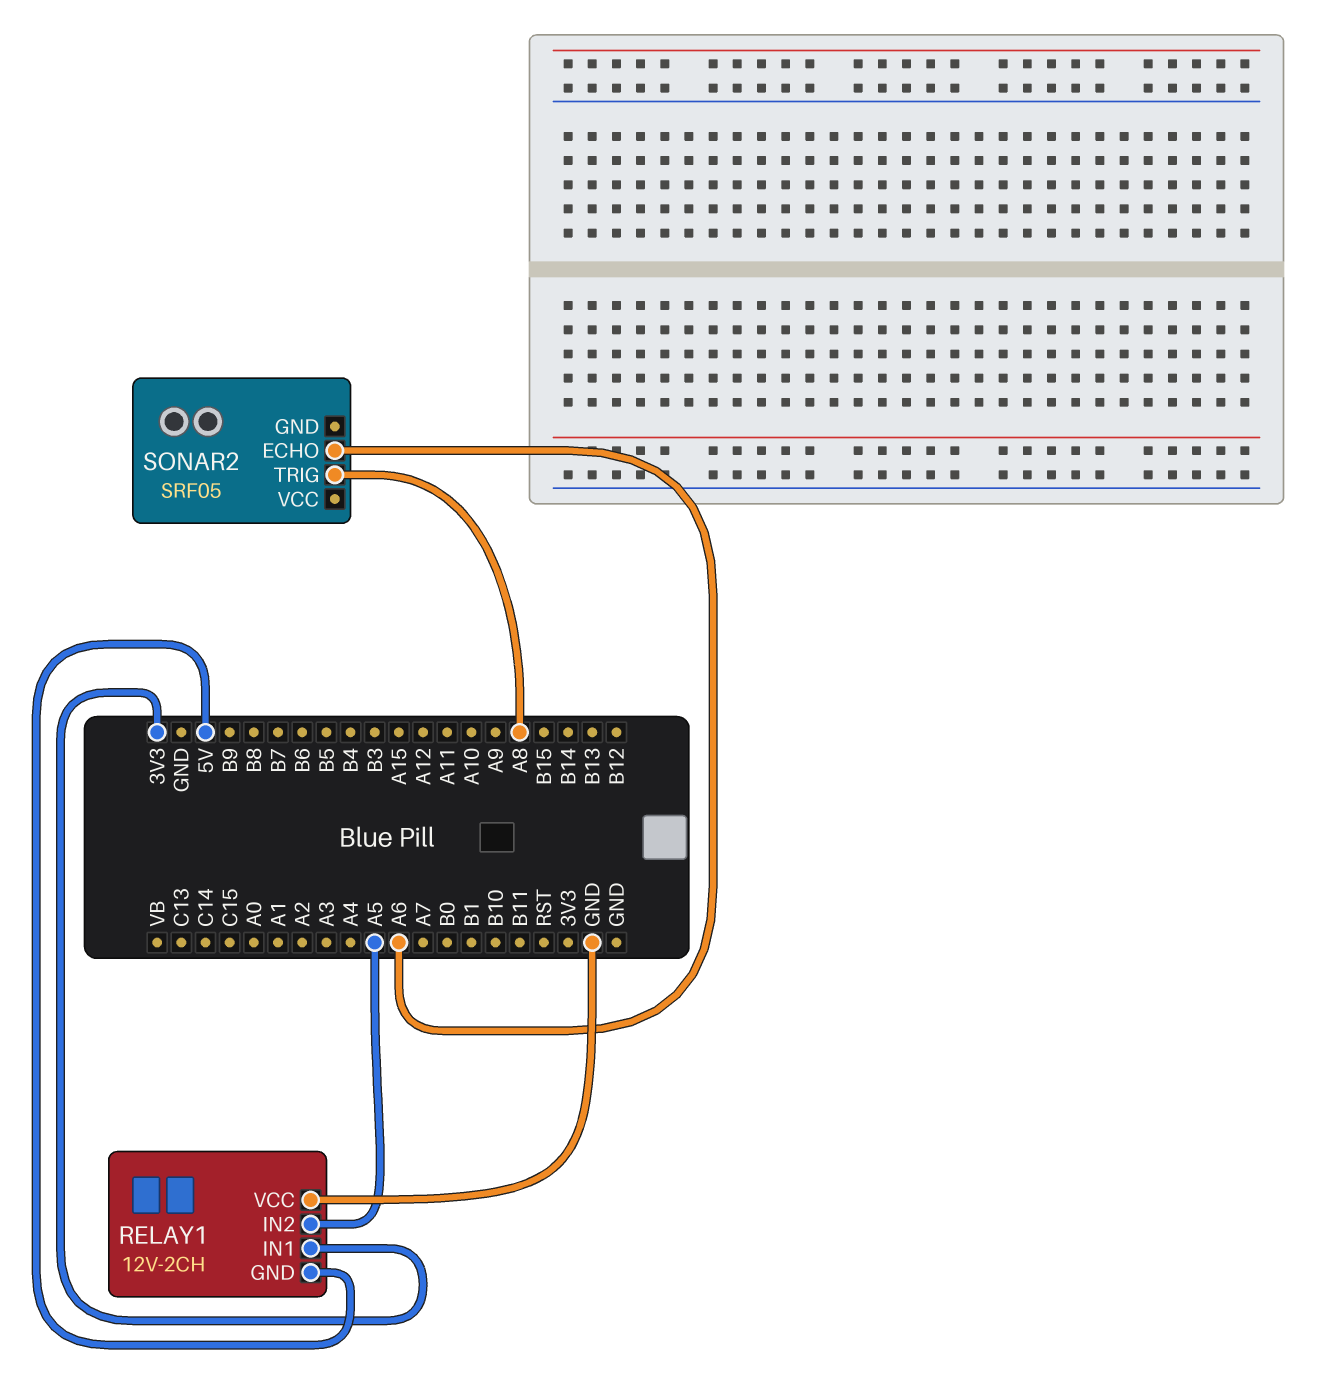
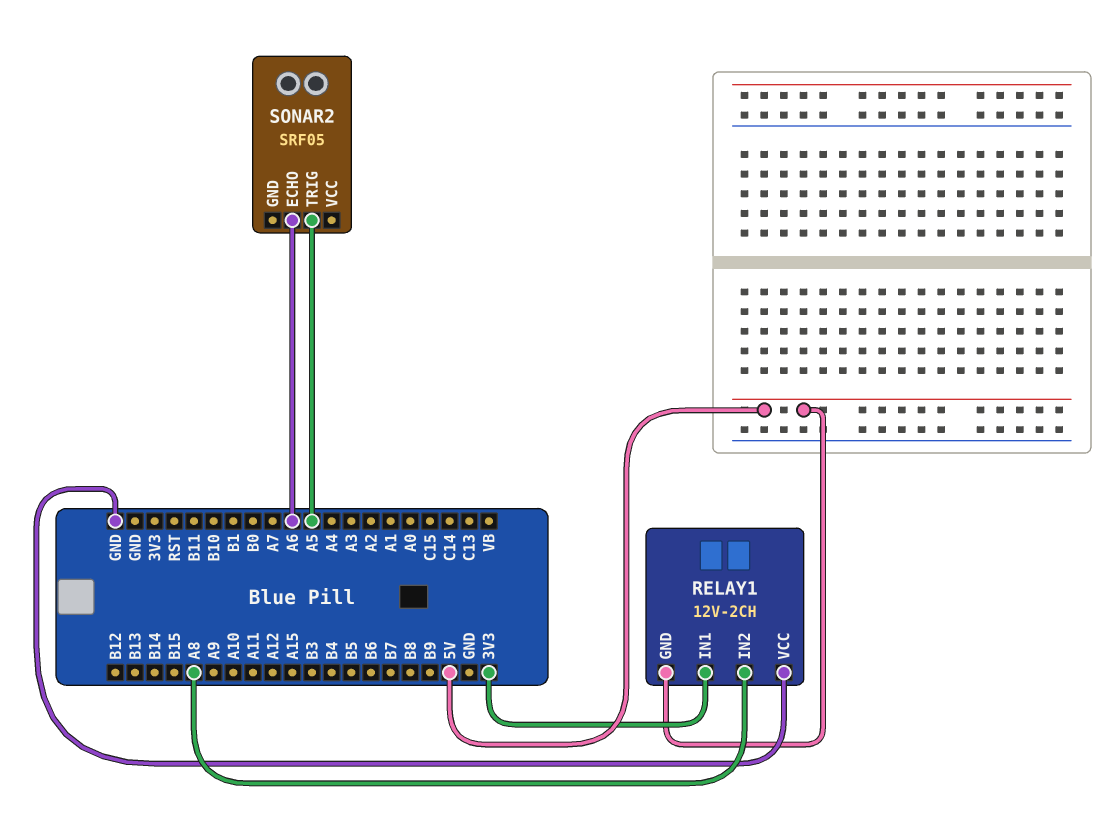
RELAY1 pin IN2: A5 -> A8
SONAR2 pin TRIG: A8 -> A5

